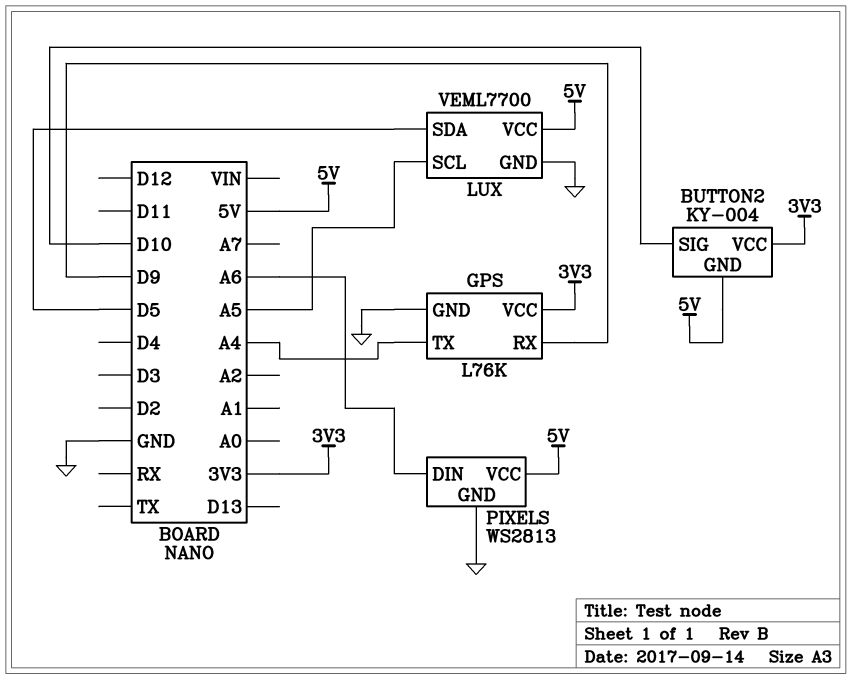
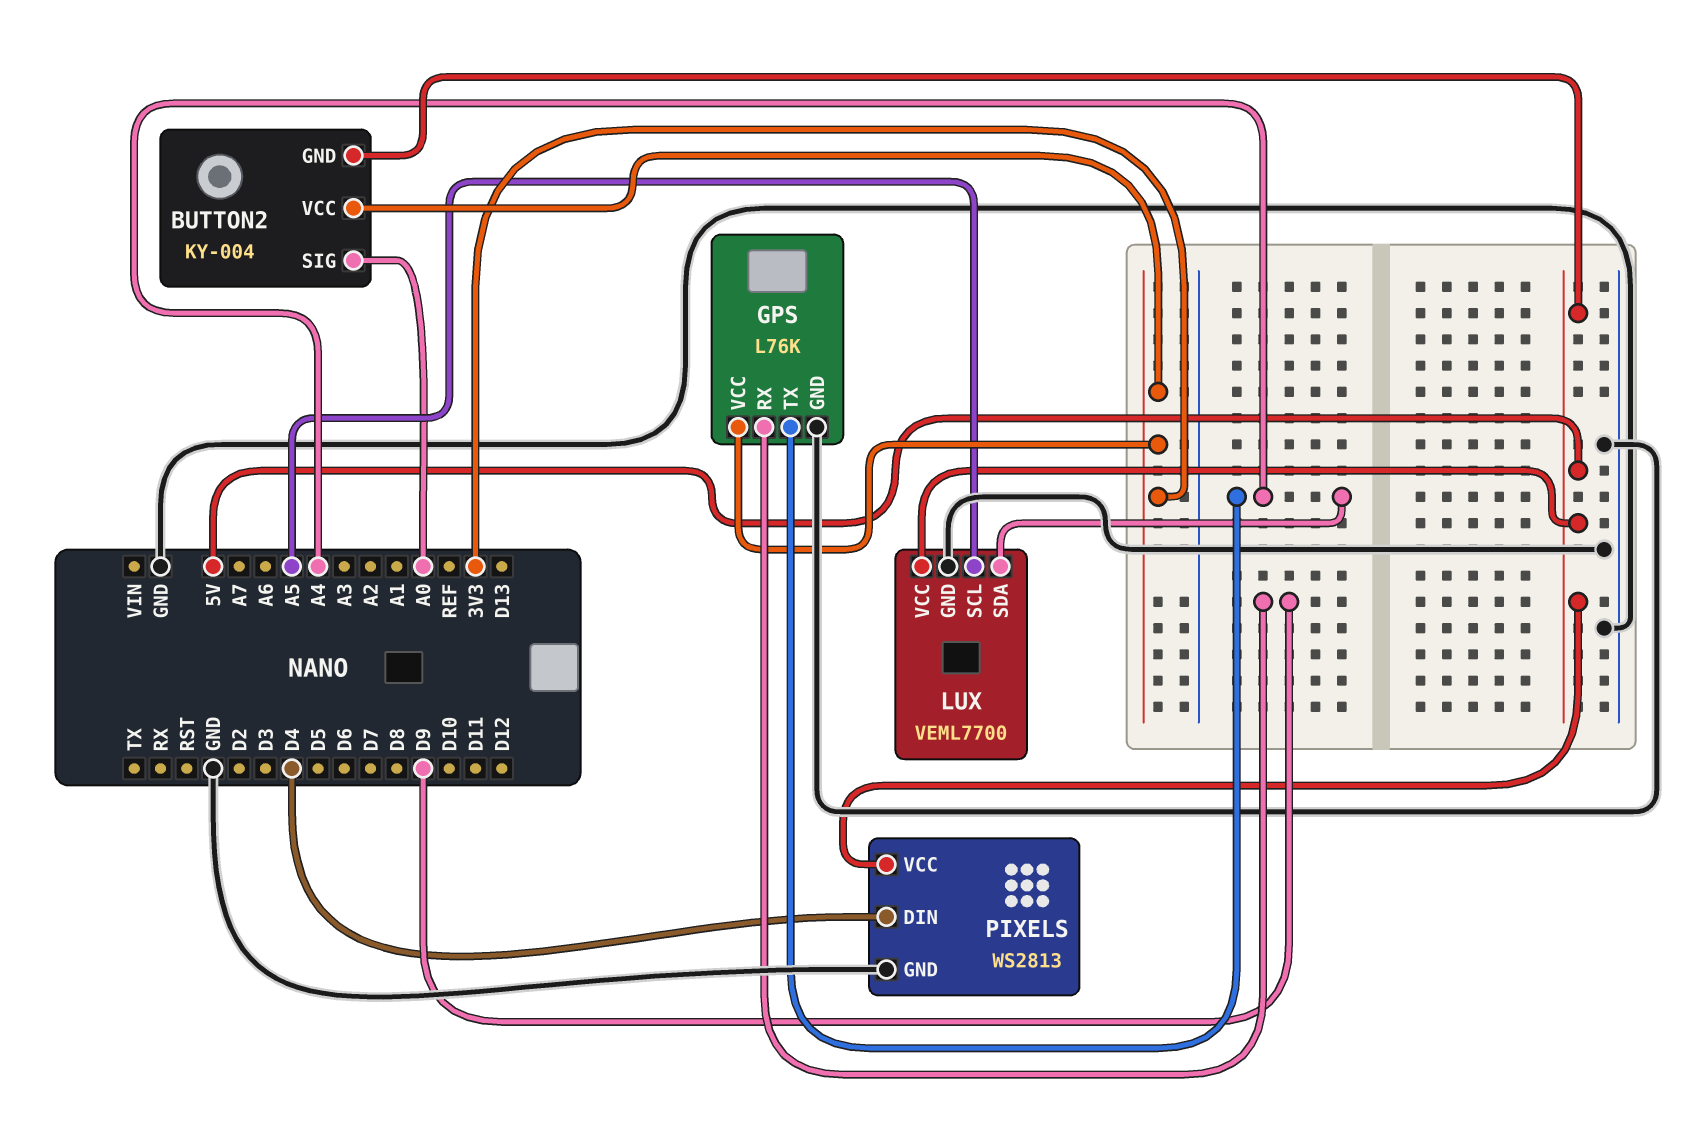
BUTTON2 pin SIG: D10 -> A0
LUX pin SDA: D5 -> A4
PIXELS pin DIN: A6 -> D4

